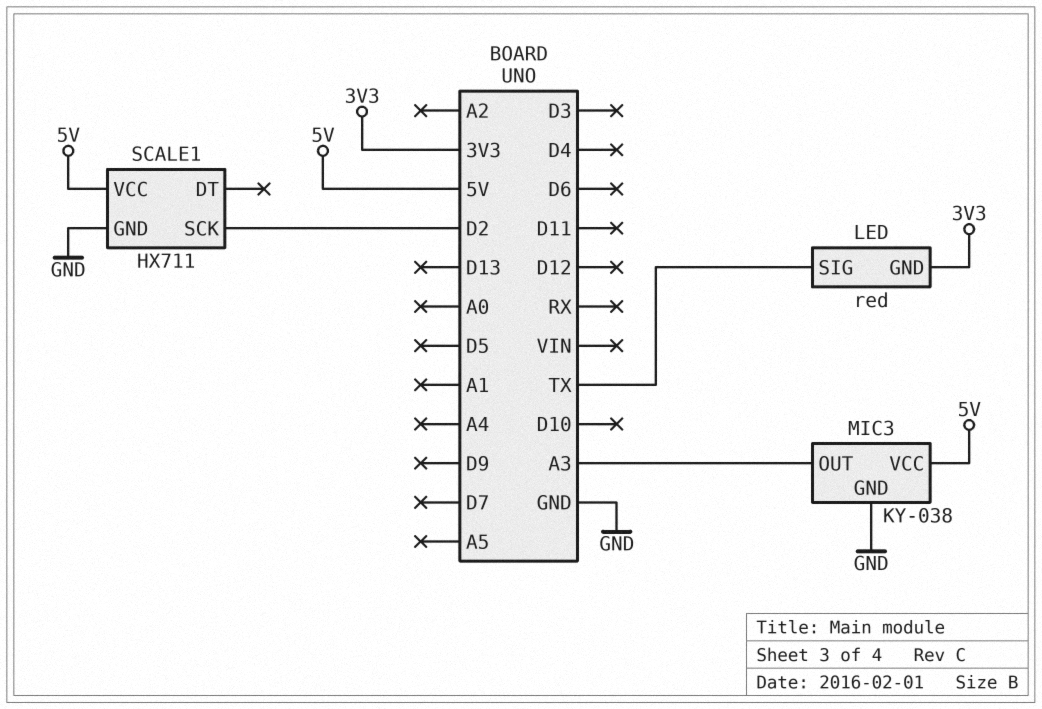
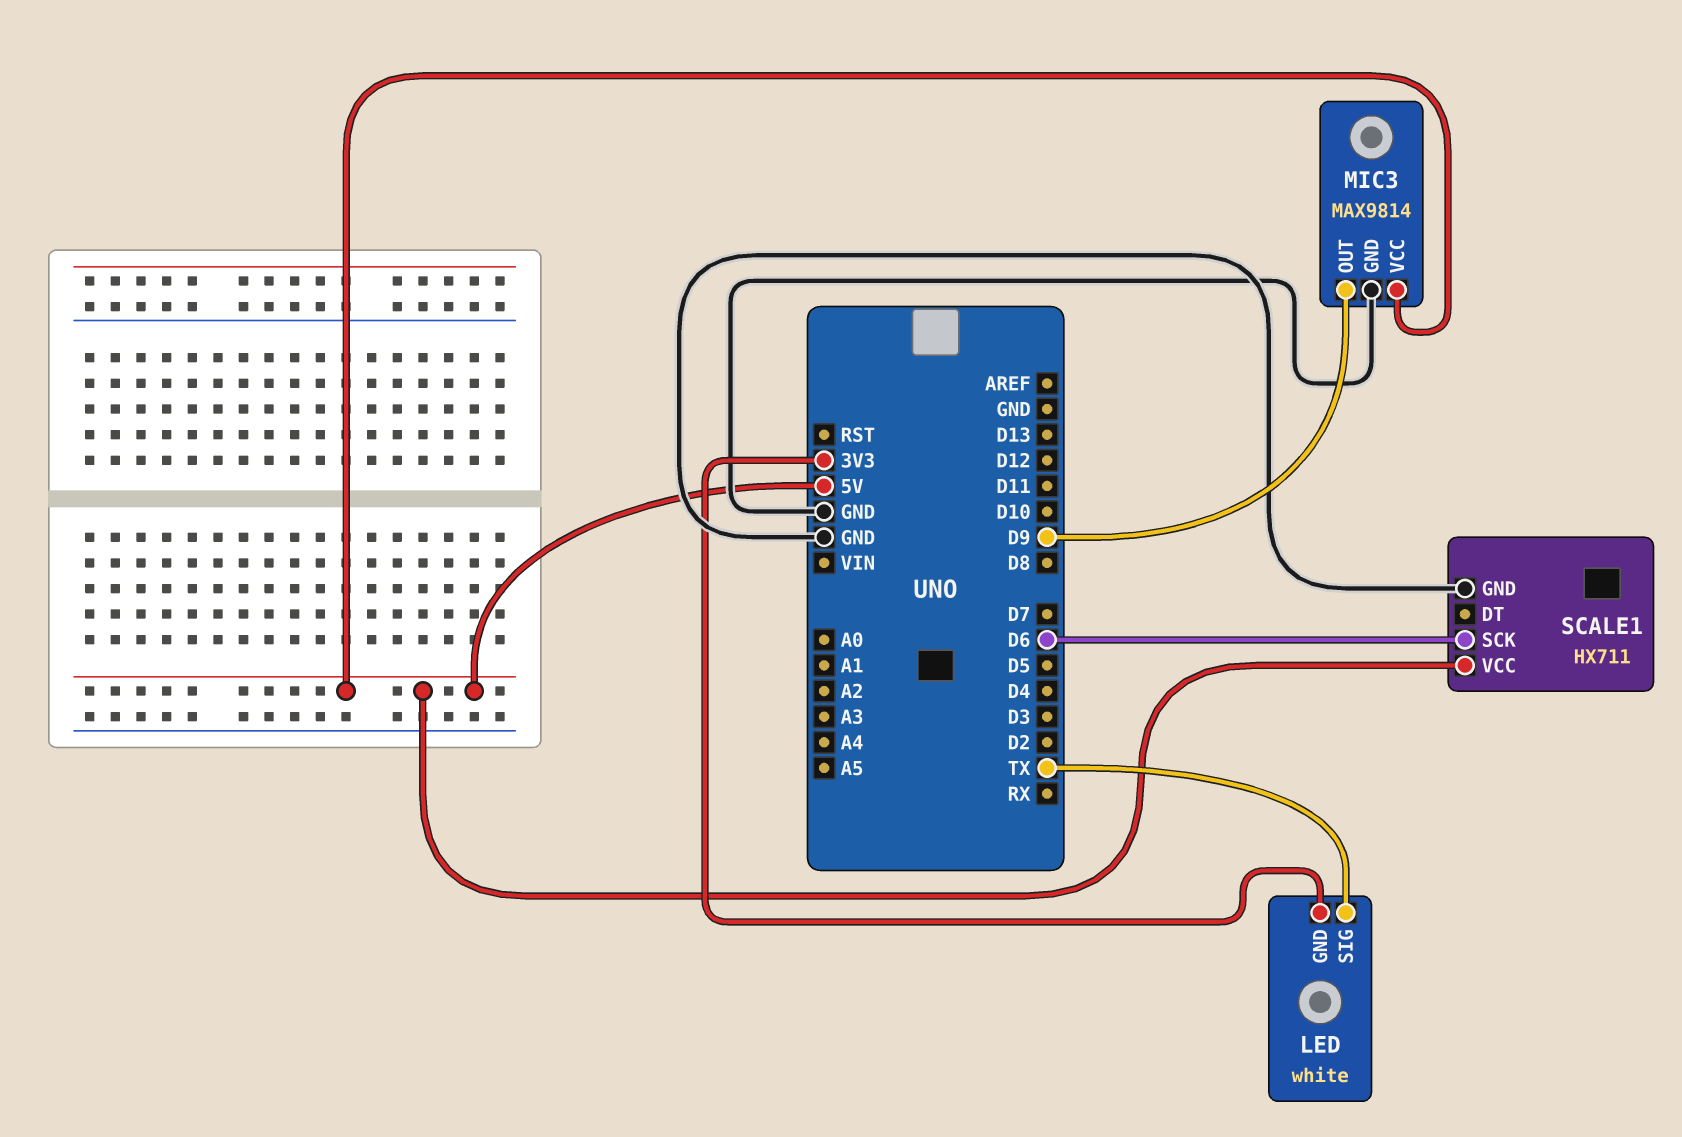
LED: red -> white
MIC3: KY-038 -> MAX9814
MIC3 pin OUT: A3 -> D9
SCALE1 pin SCK: D2 -> D6

